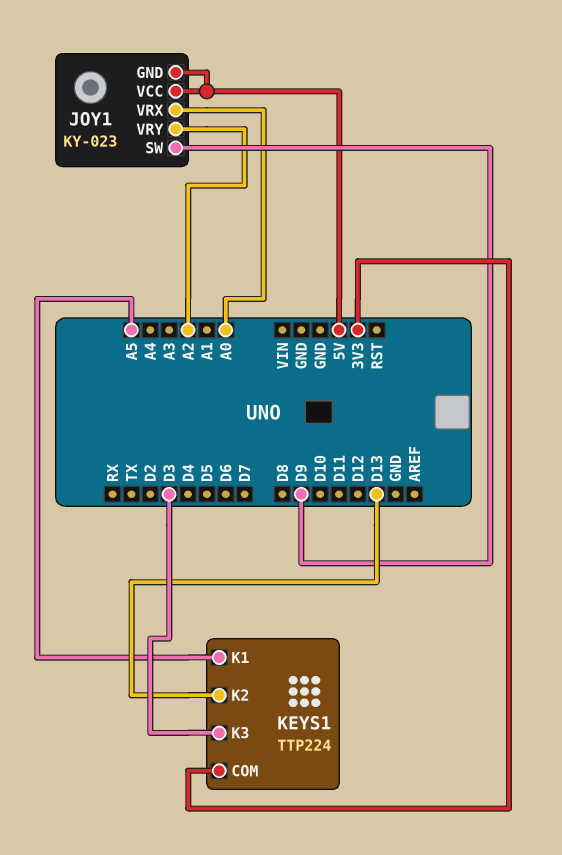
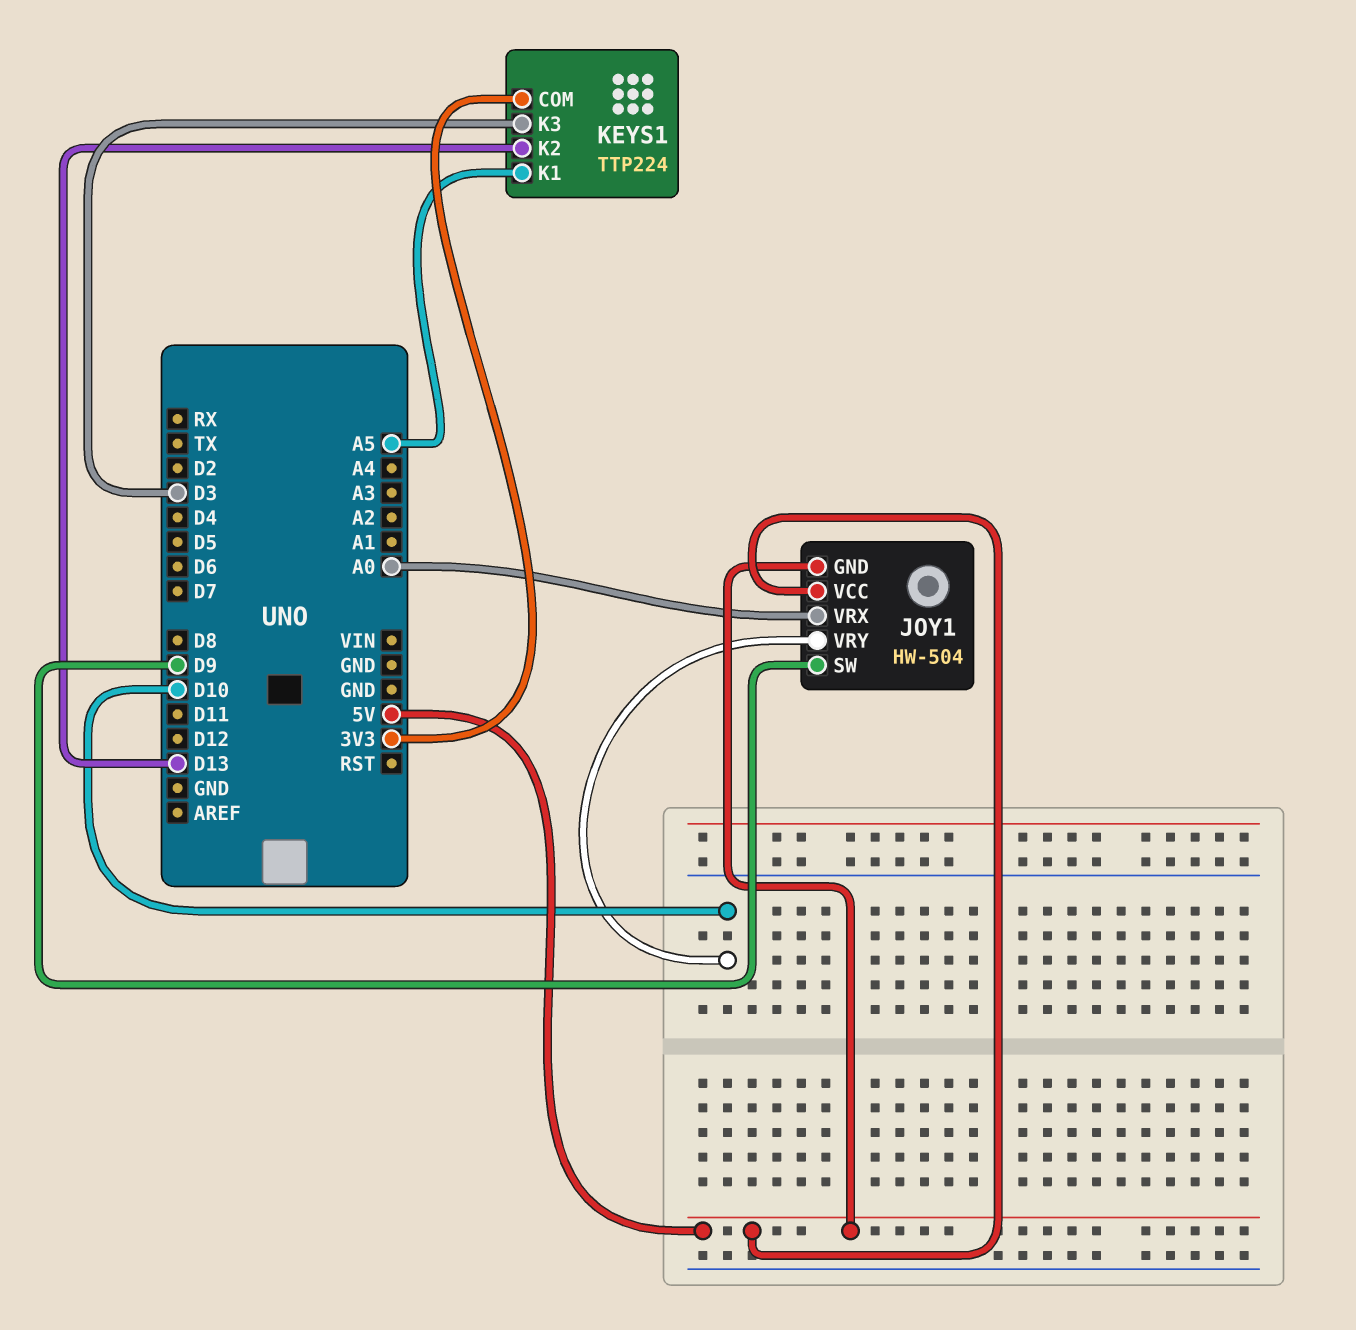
JOY1: KY-023 -> HW-504
JOY1 pin VRY: A2 -> D10

